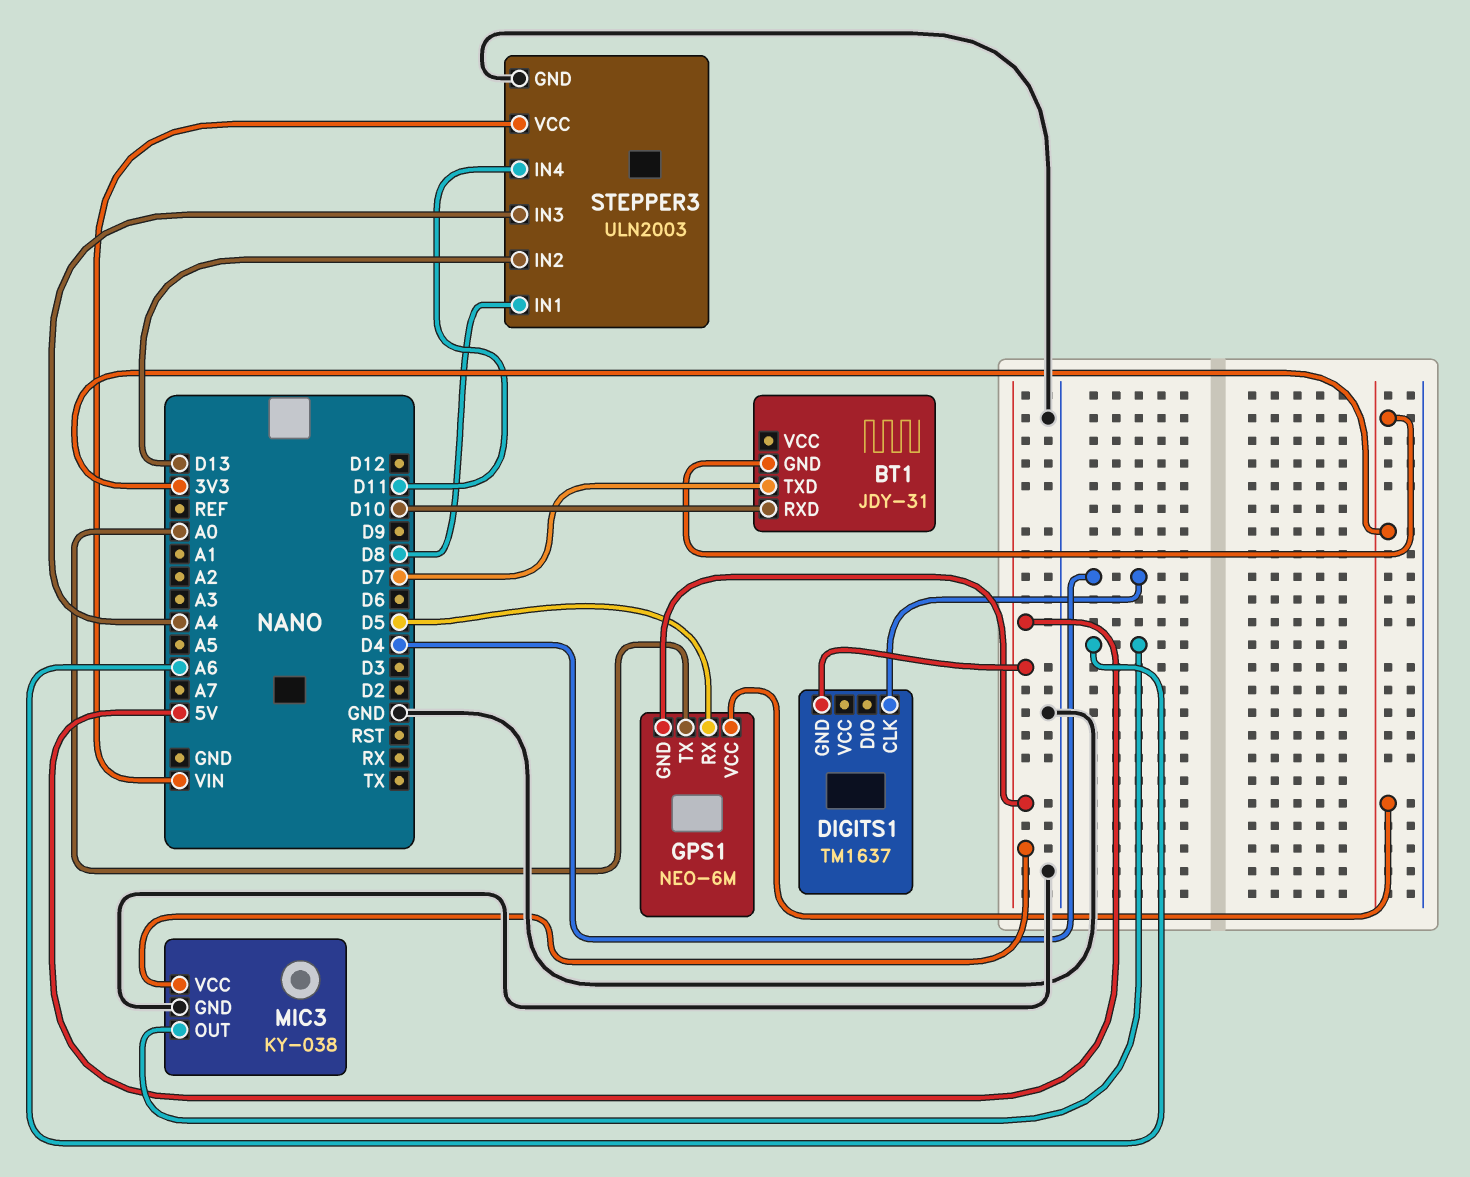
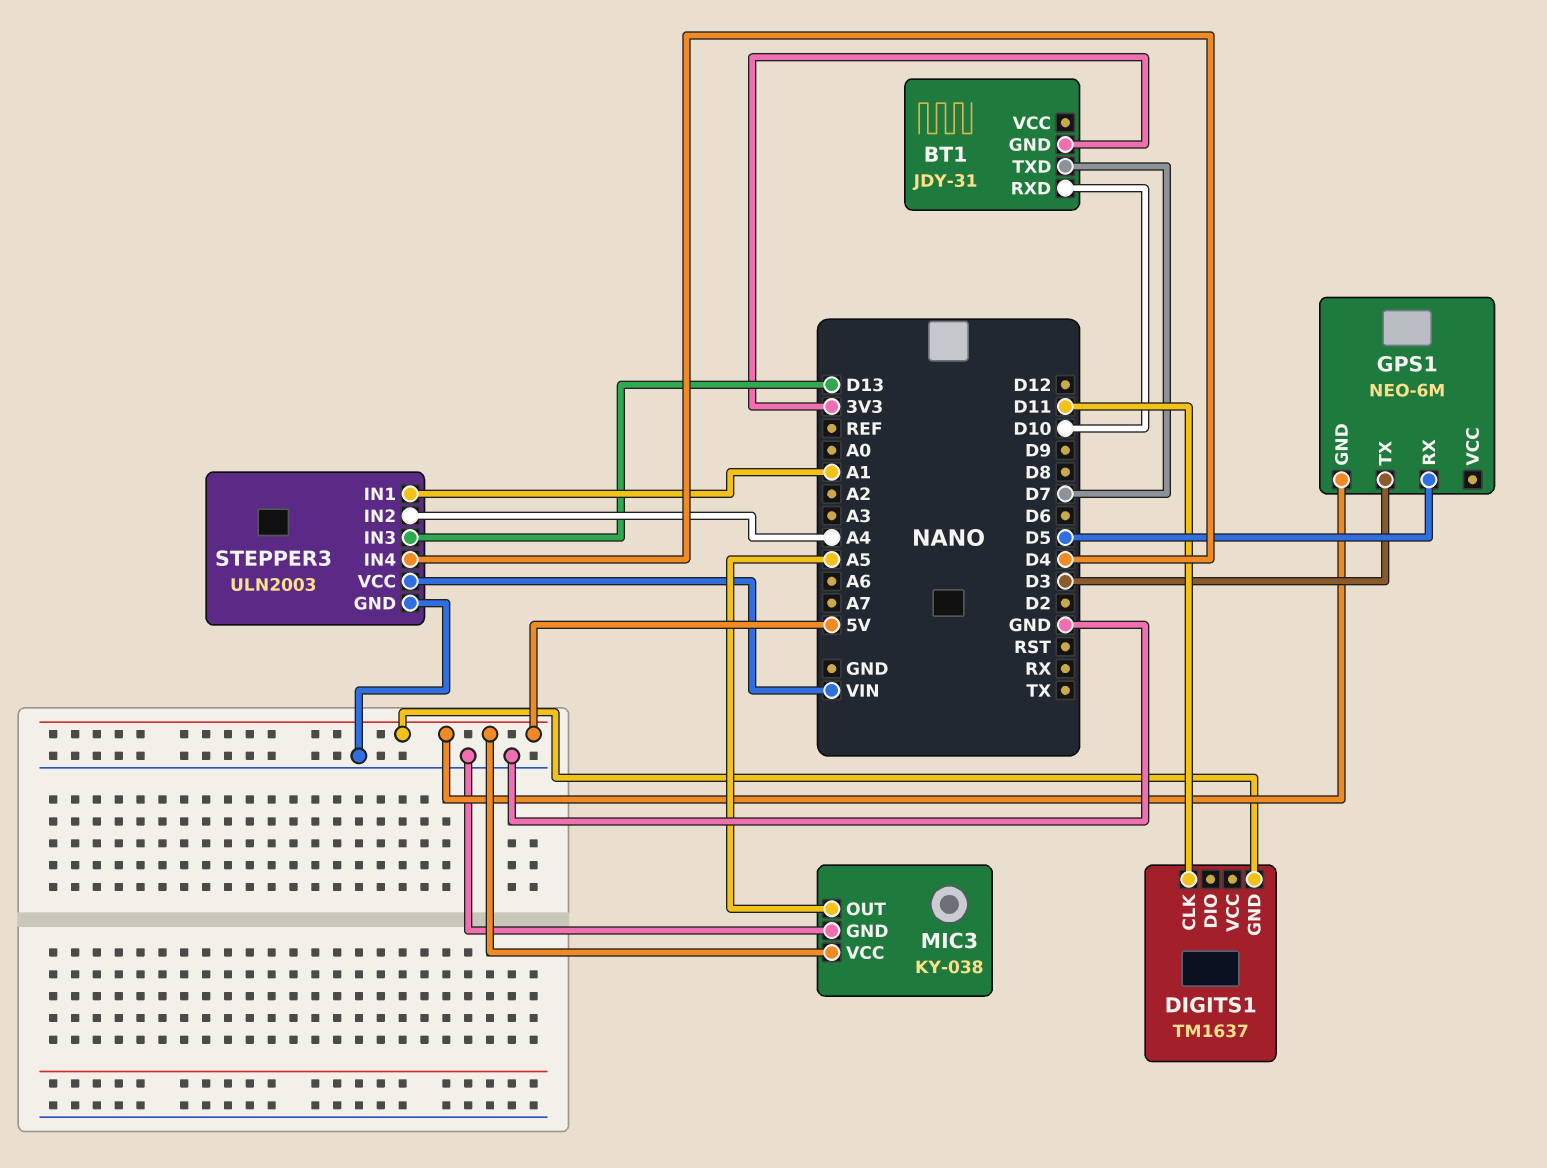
DIGITS1 pin CLK: D4 -> D11
GPS1 pin TX: A0 -> D3
GPS1 pin VCC: 3V3 -> none
MIC3 pin OUT: A6 -> A5
STEPPER3 pin IN1: D8 -> A1
STEPPER3 pin IN2: D13 -> A4
STEPPER3 pin IN3: A4 -> D13
STEPPER3 pin IN4: D11 -> D4

